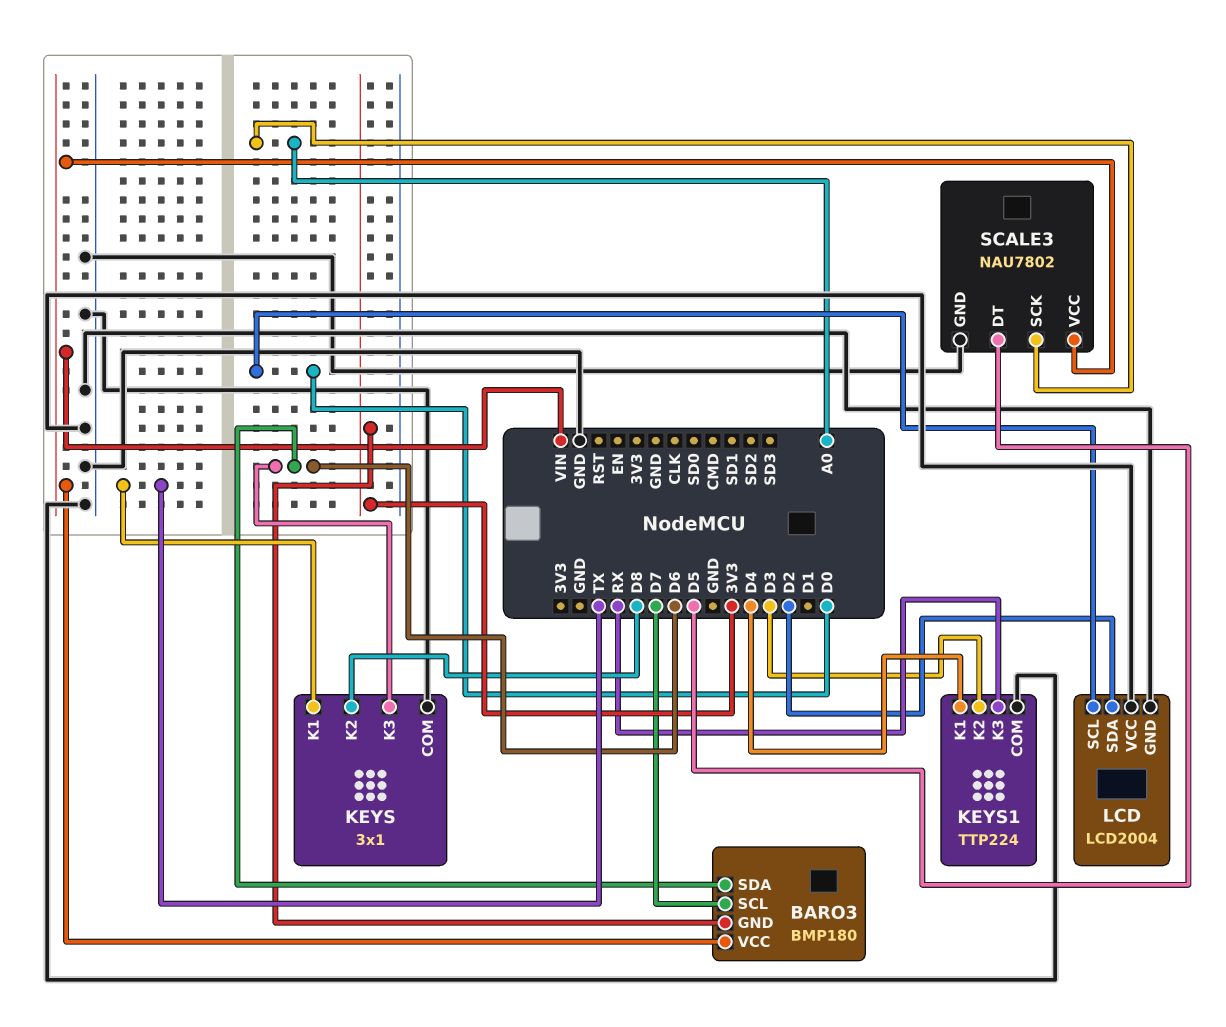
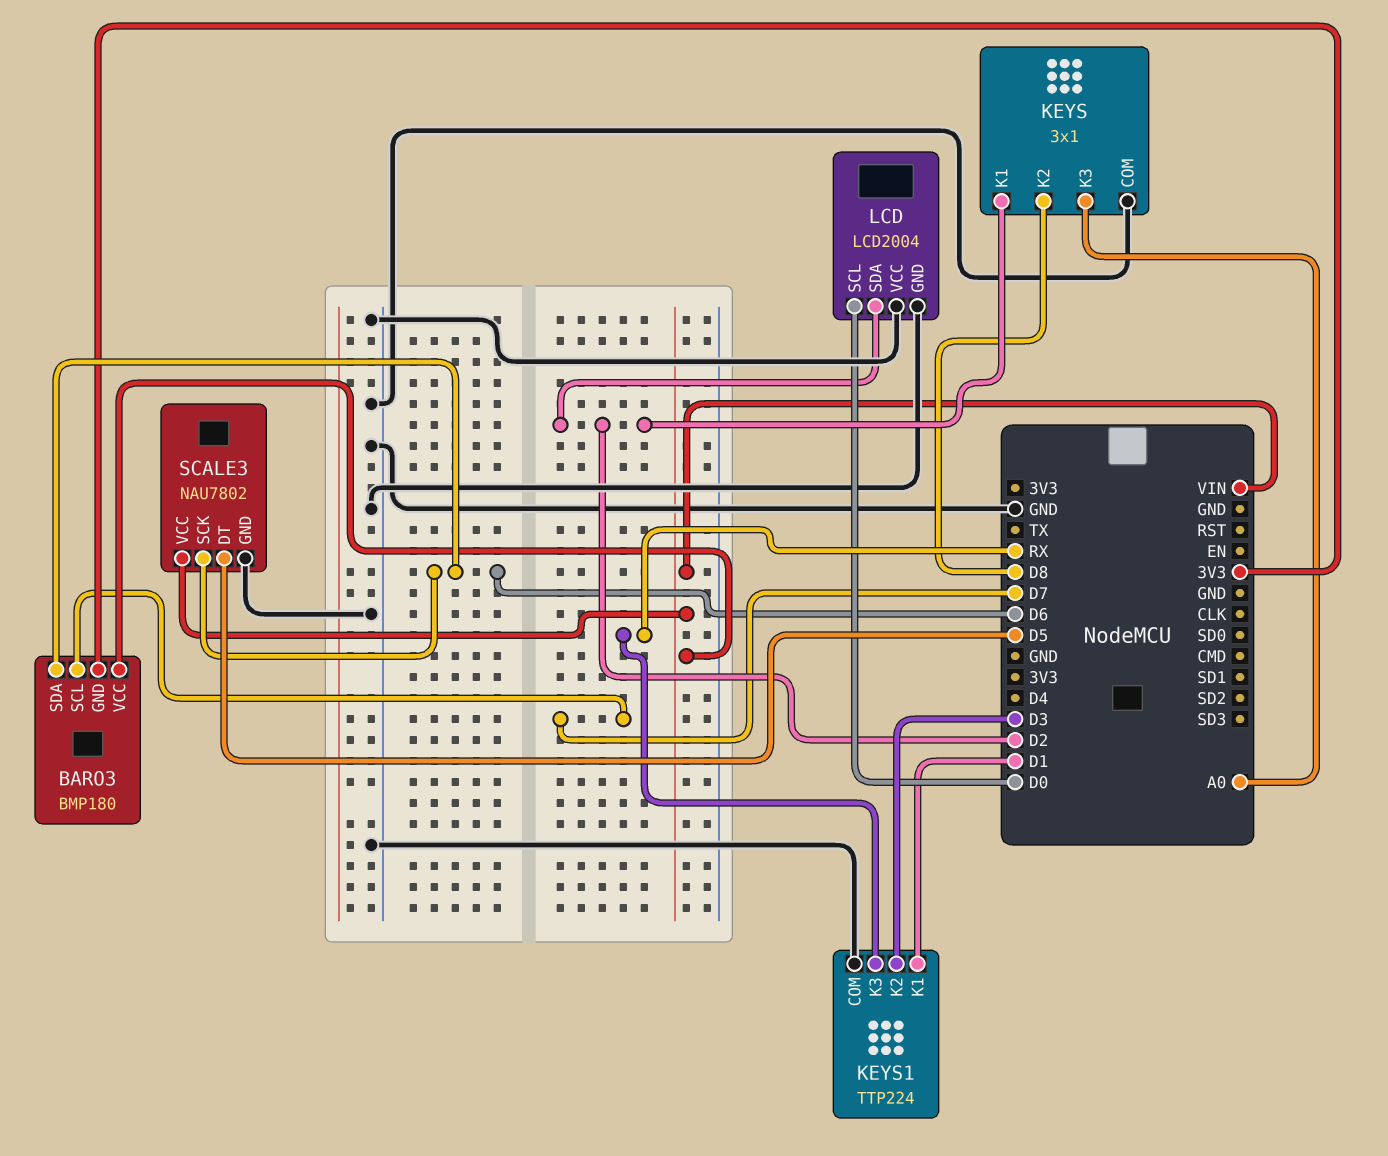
KEYS pin K1: TX -> D2
KEYS pin K3: D6 -> A0
KEYS1 pin K1: D4 -> D1
SCALE3 pin SCK: A0 -> D6

